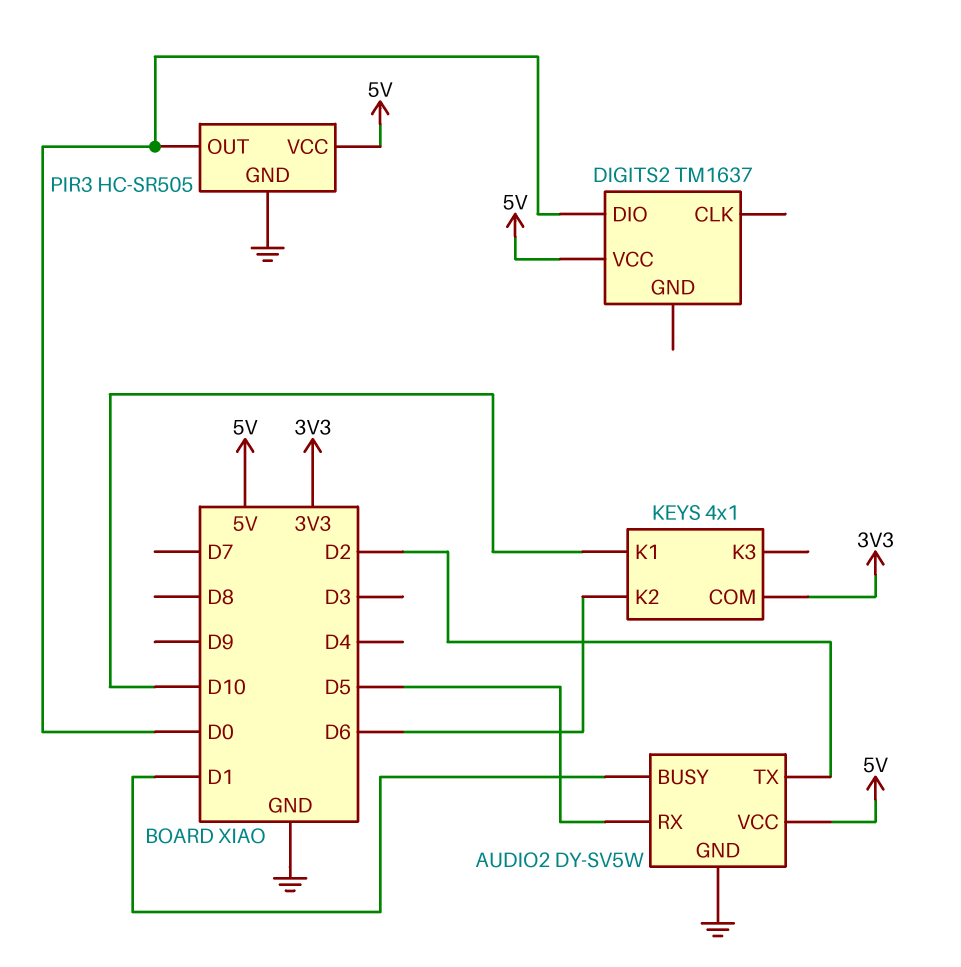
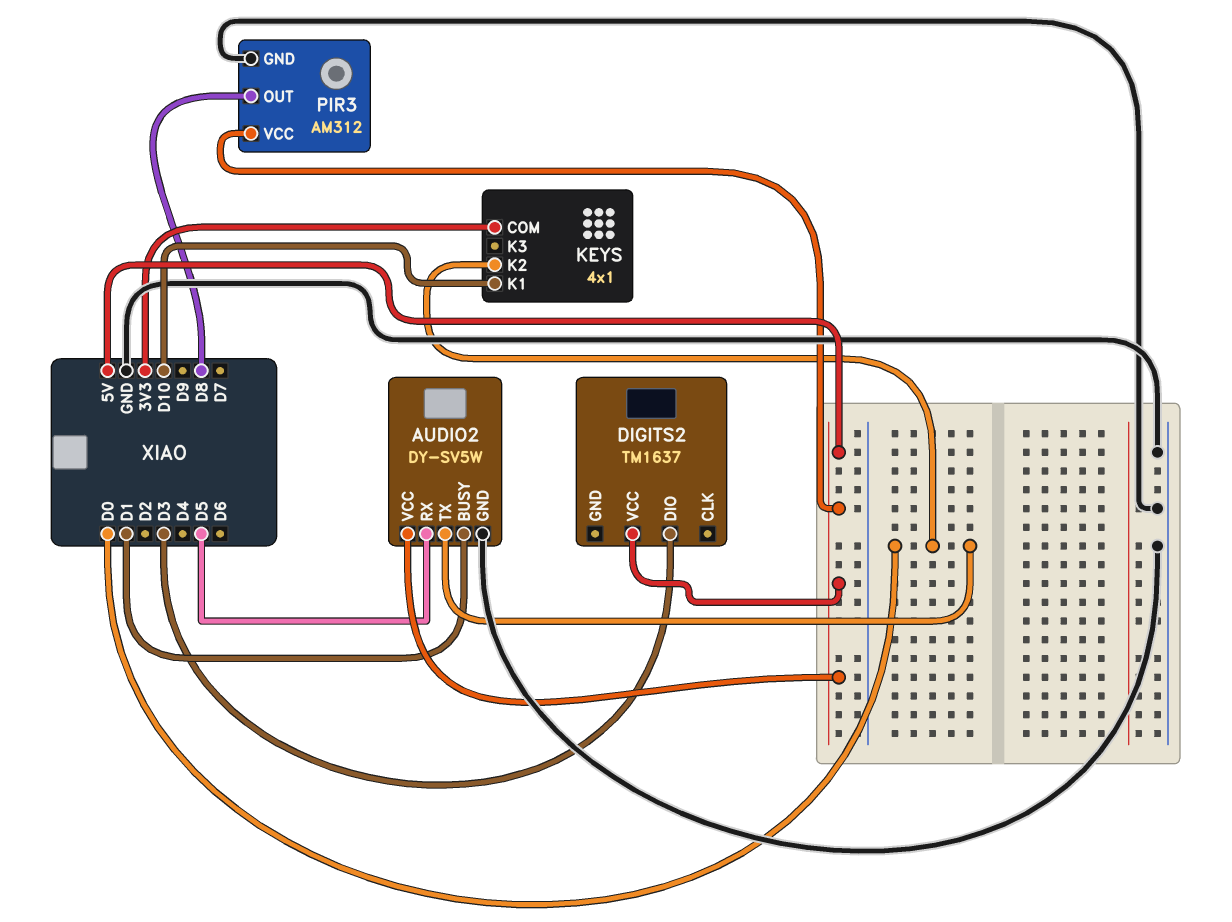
AUDIO2 pin TX: D2 -> D0
DIGITS2 pin DIO: D0 -> D3
KEYS pin K2: D6 -> D0
PIR3: HC-SR505 -> AM312
PIR3 pin OUT: D0 -> D8

